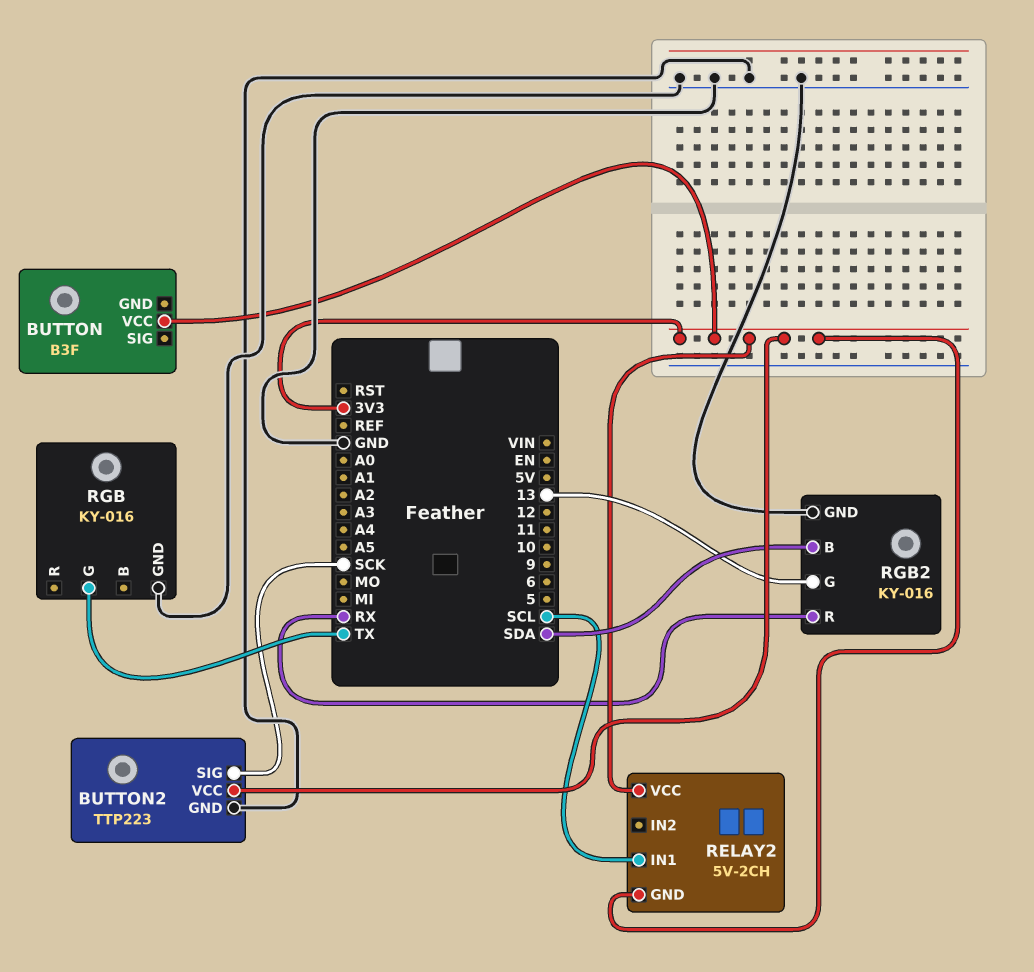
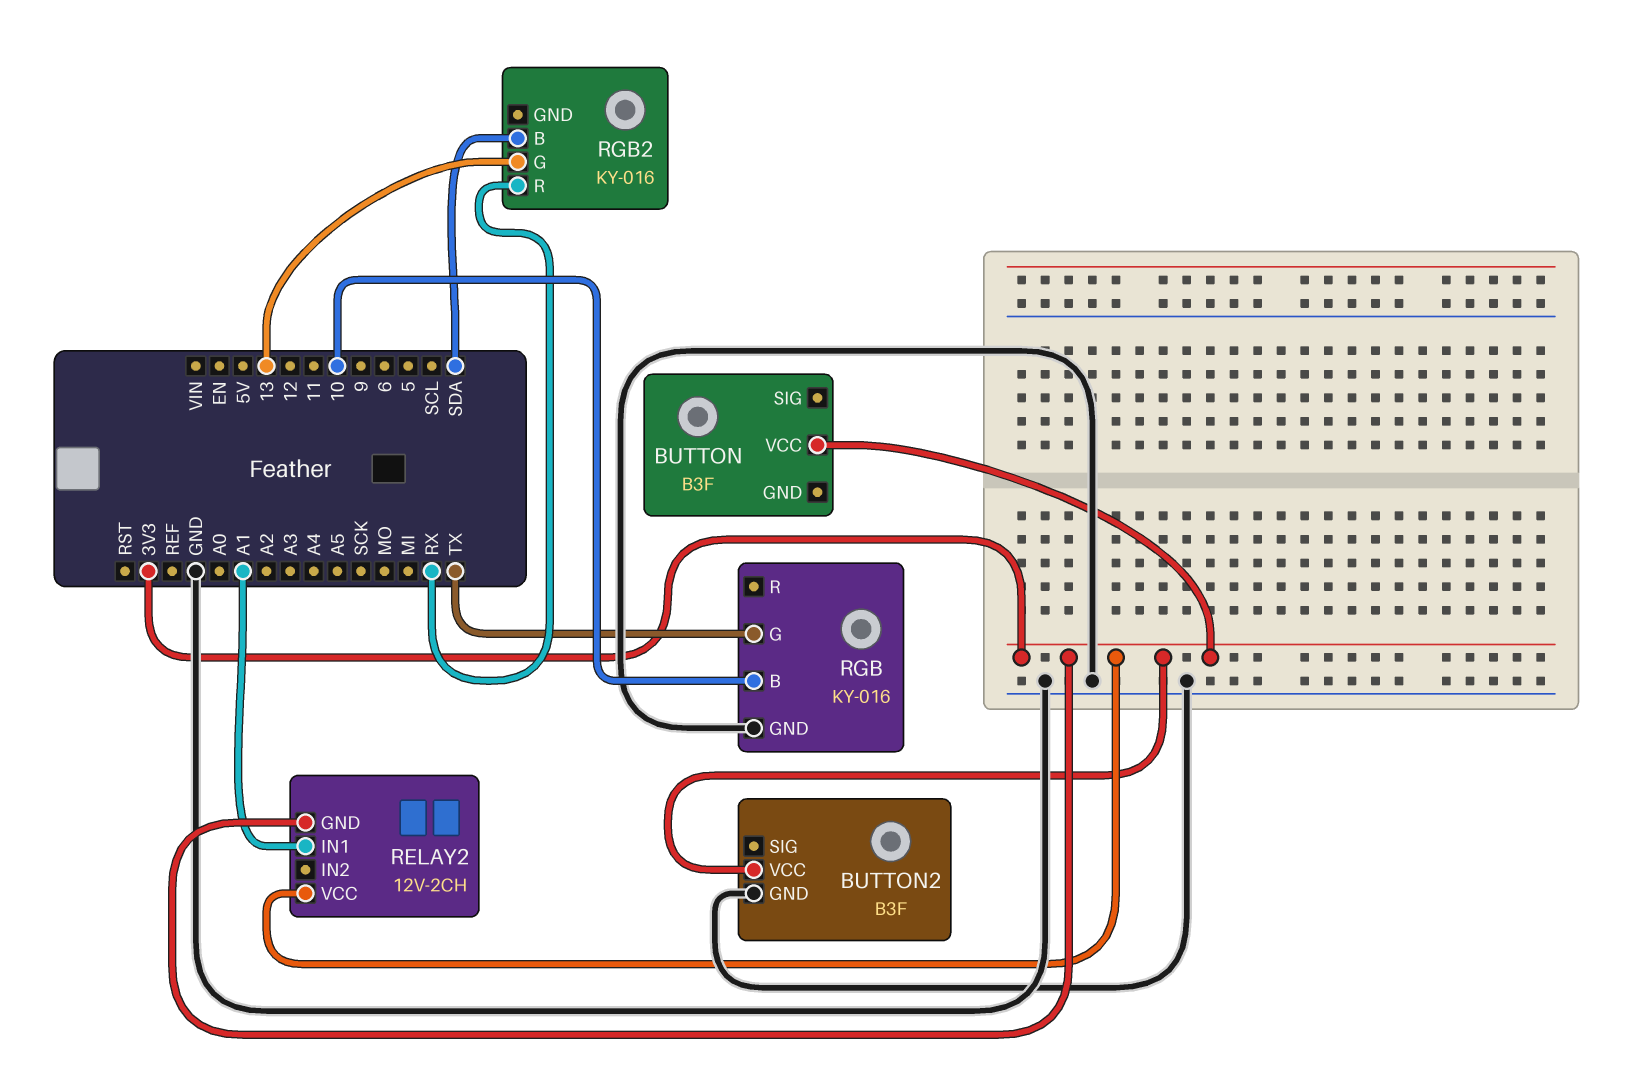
BUTTON2: TTP223 -> B3F
BUTTON2 pin SIG: SCK -> none
RELAY2: 5V-2CH -> 12V-2CH
RELAY2 pin IN1: SCL -> A1
RGB pin B: none -> 10
RGB2 pin GND: GND -> none

